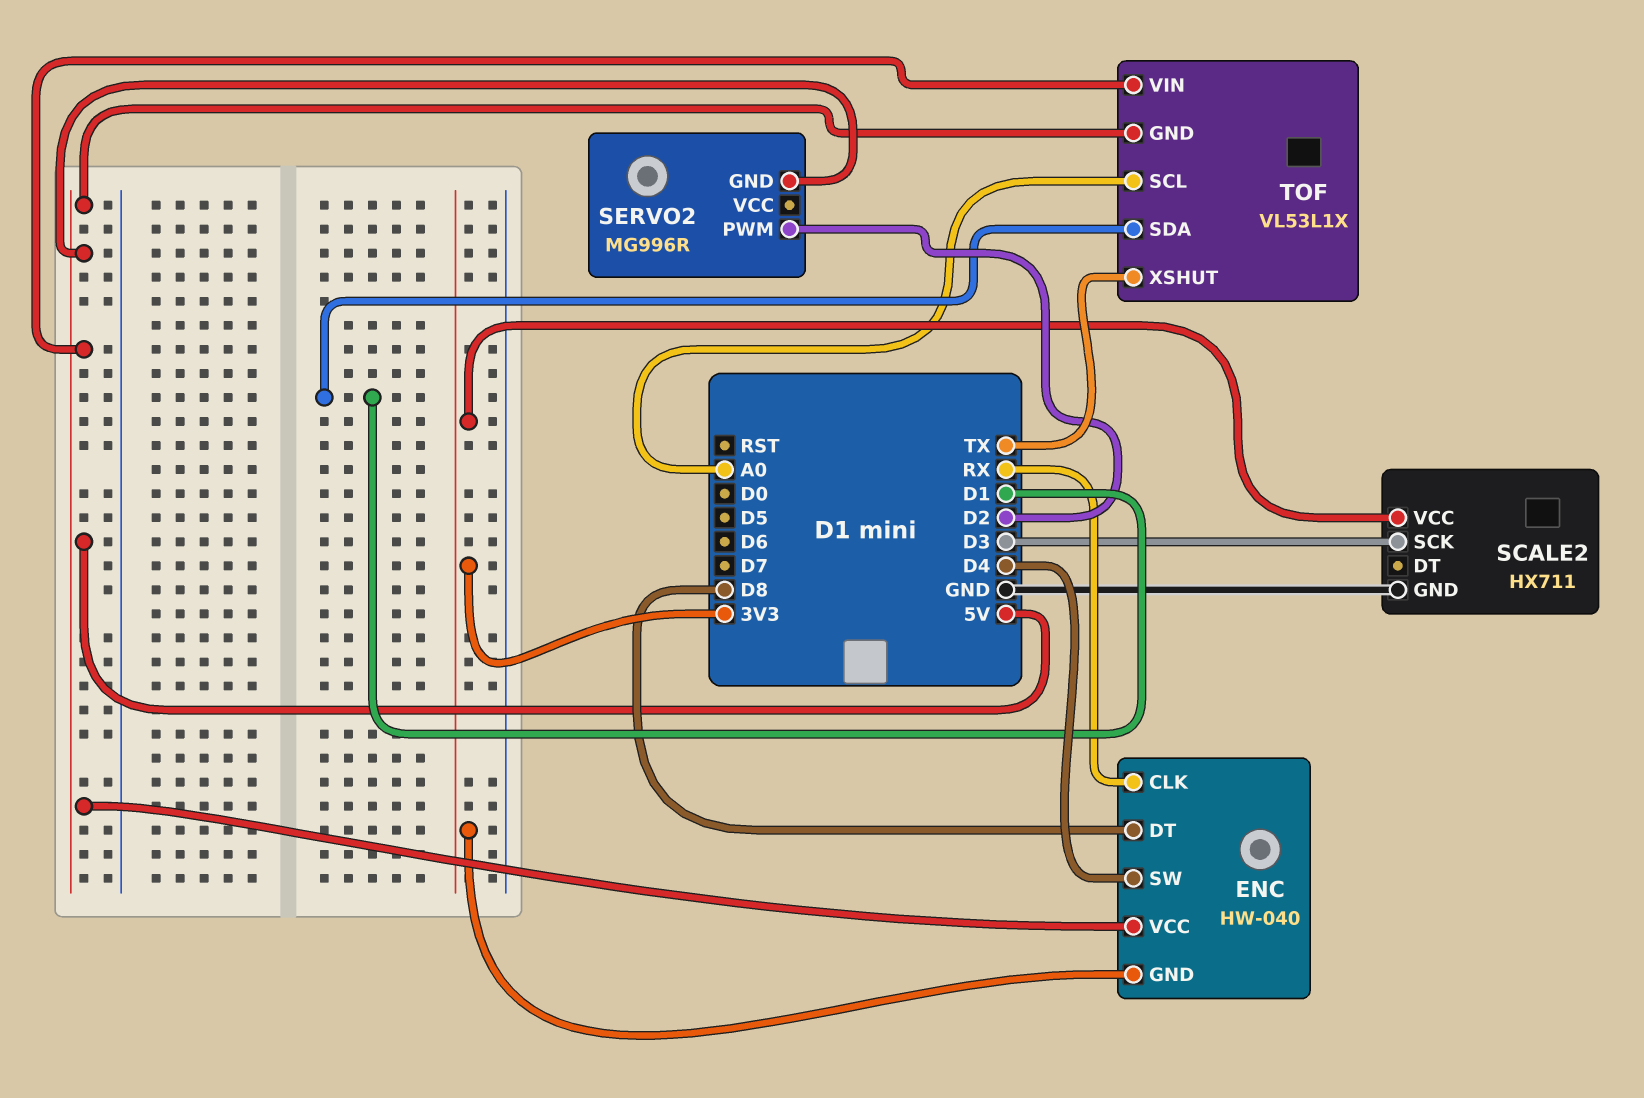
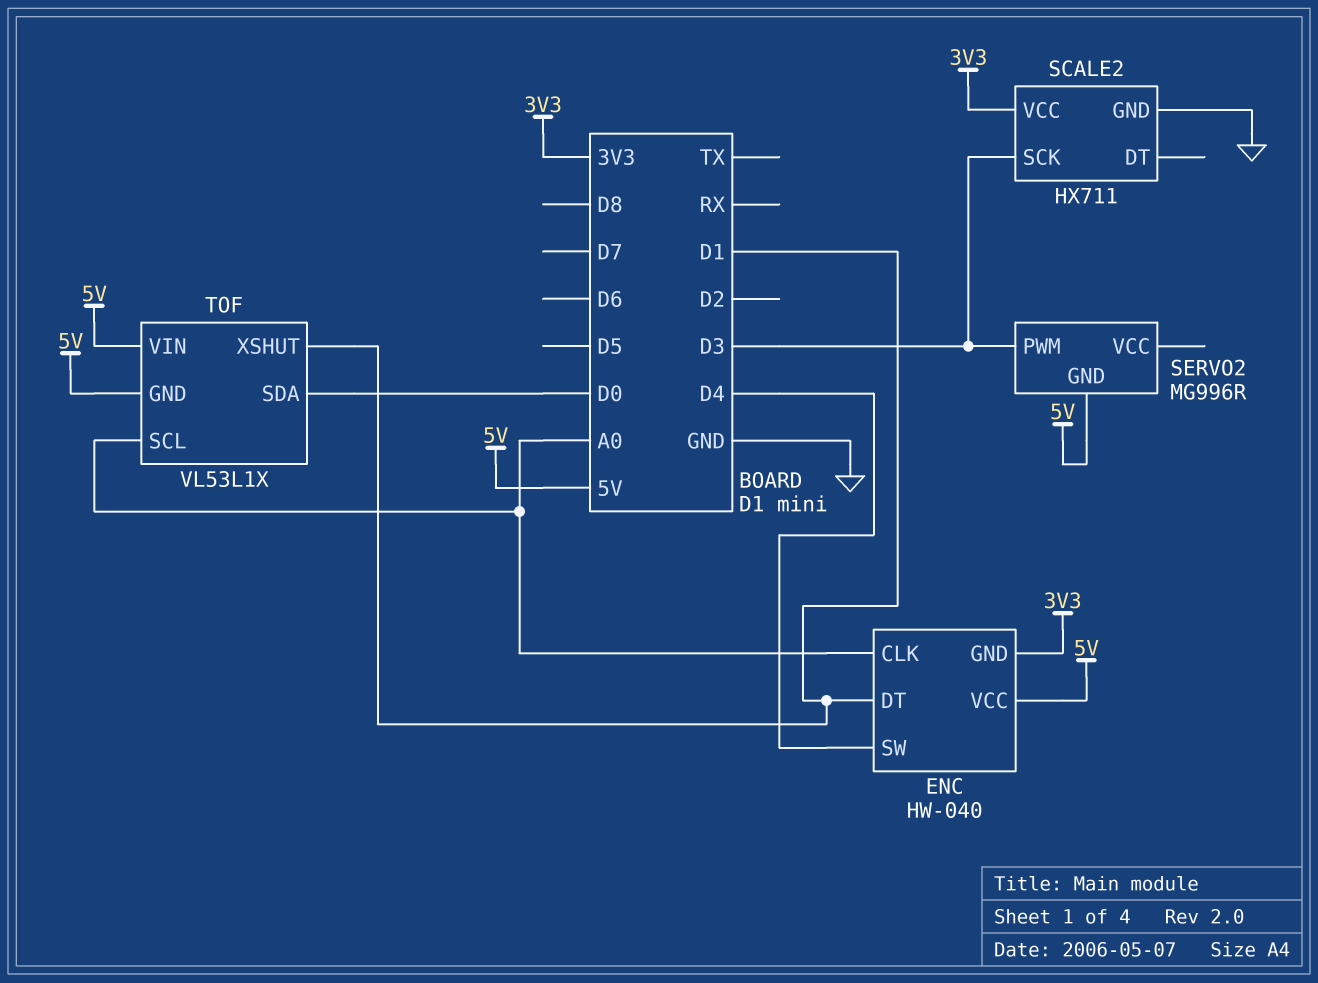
ENC pin CLK: RX -> A0
ENC pin DT: D8 -> D1
SERVO2 pin PWM: D2 -> D3
TOF pin SDA: D1 -> D0
TOF pin XSHUT: TX -> D1

